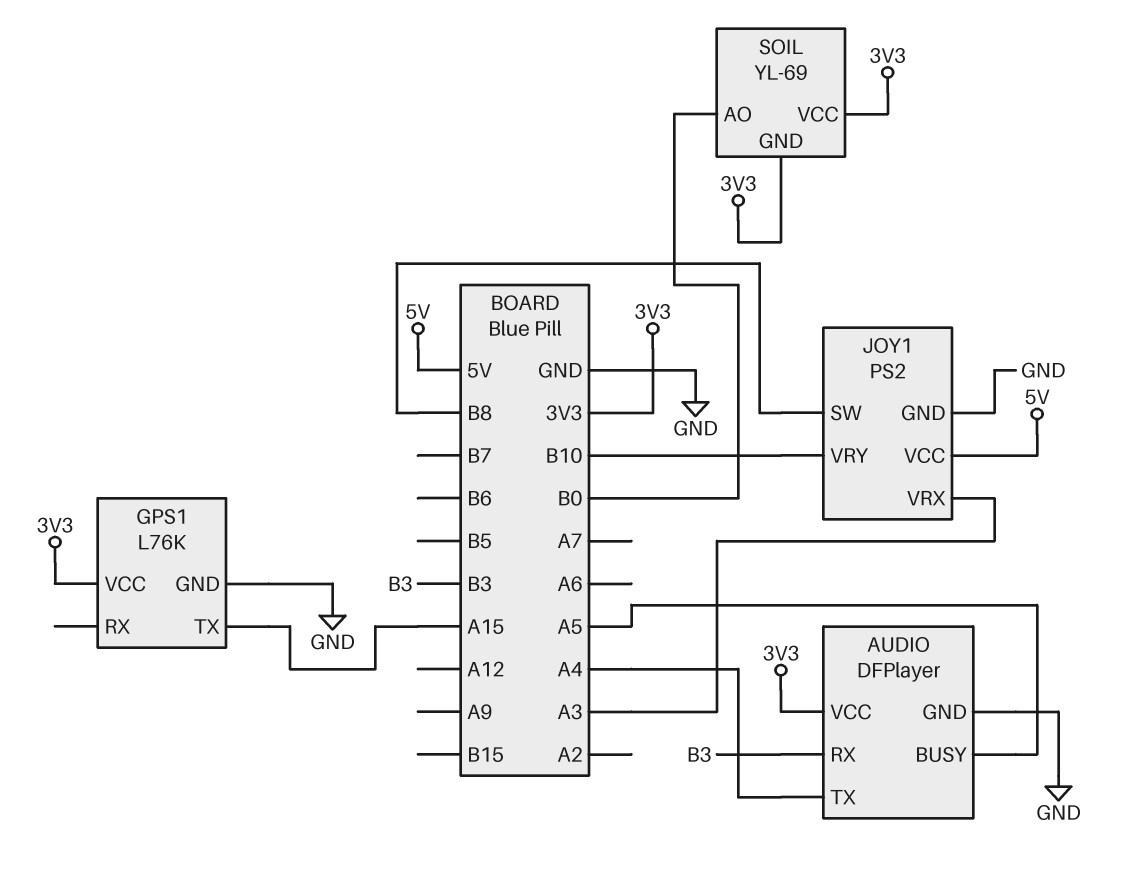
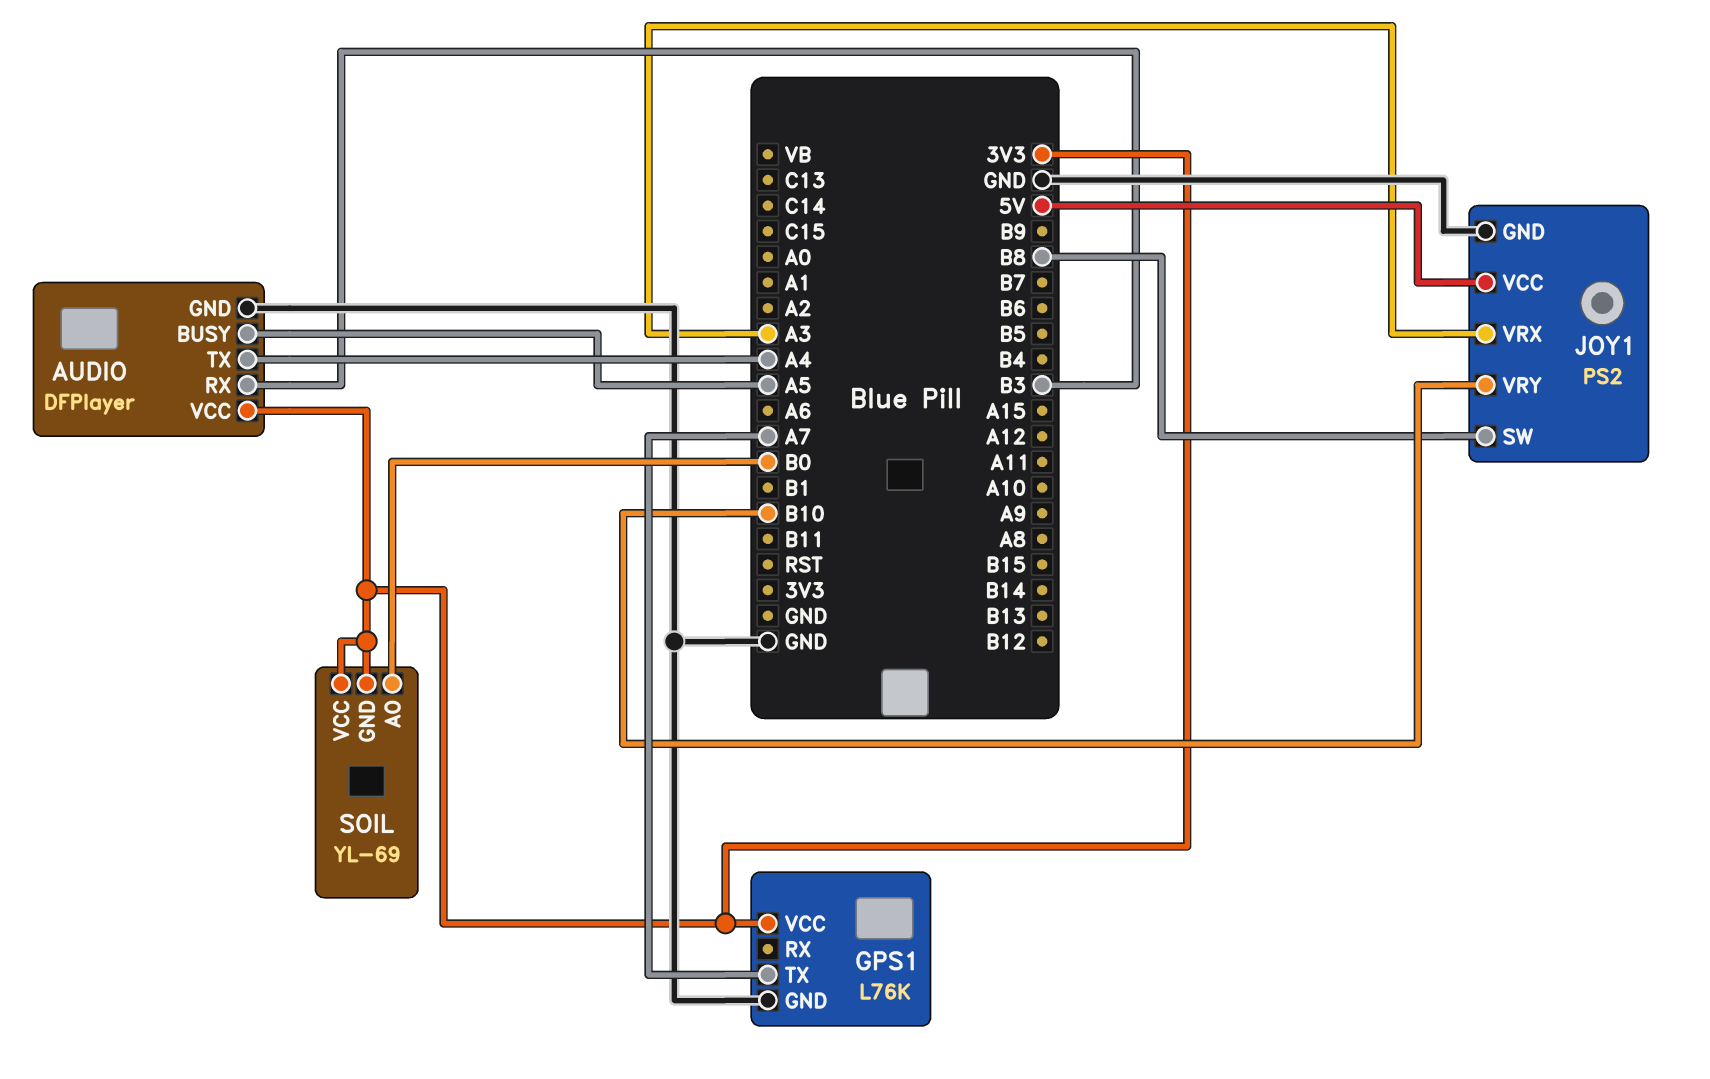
GPS1 pin TX: A15 -> A7

